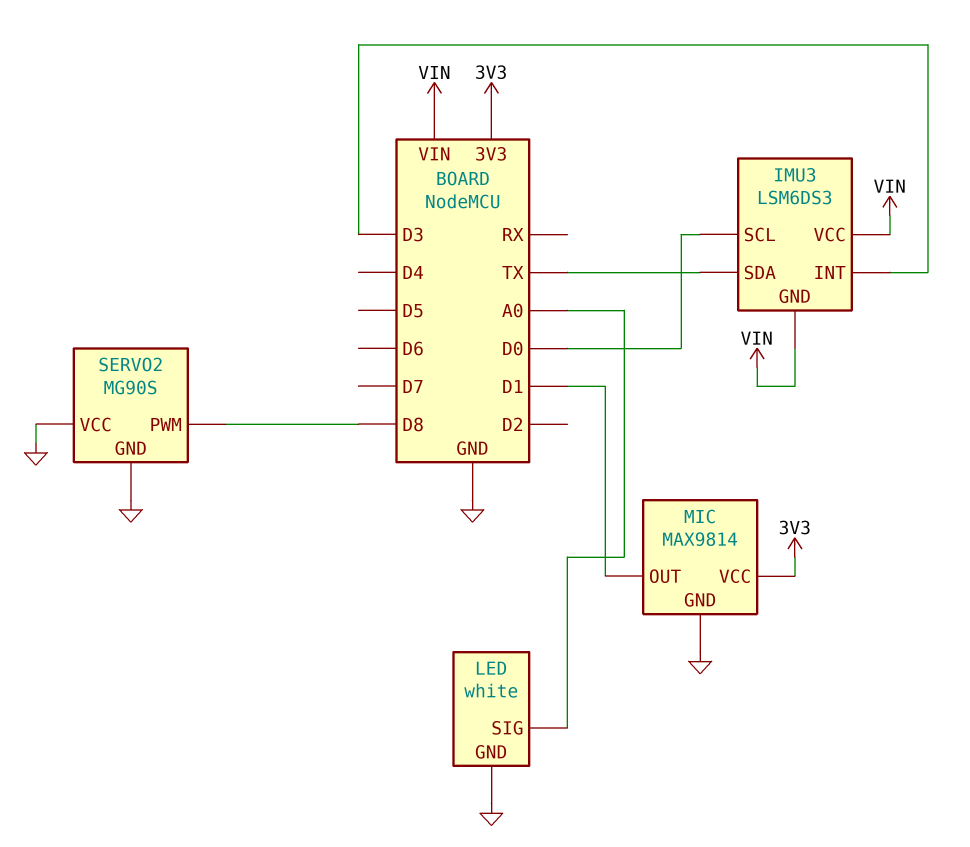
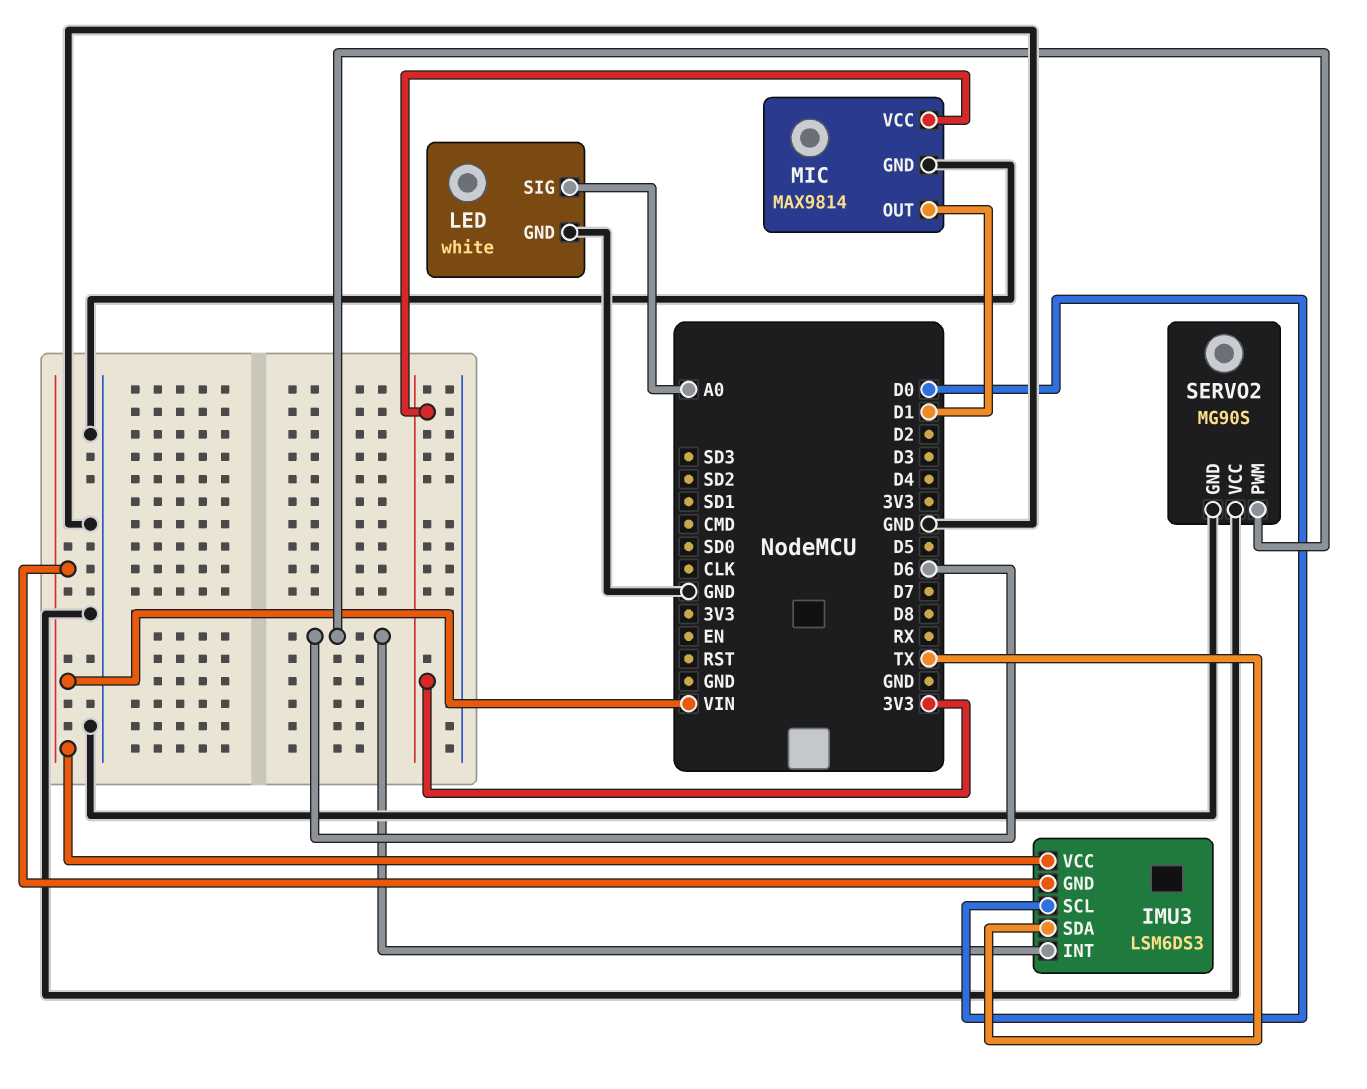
IMU3 pin INT: D3 -> D6
SERVO2 pin PWM: D8 -> D6

